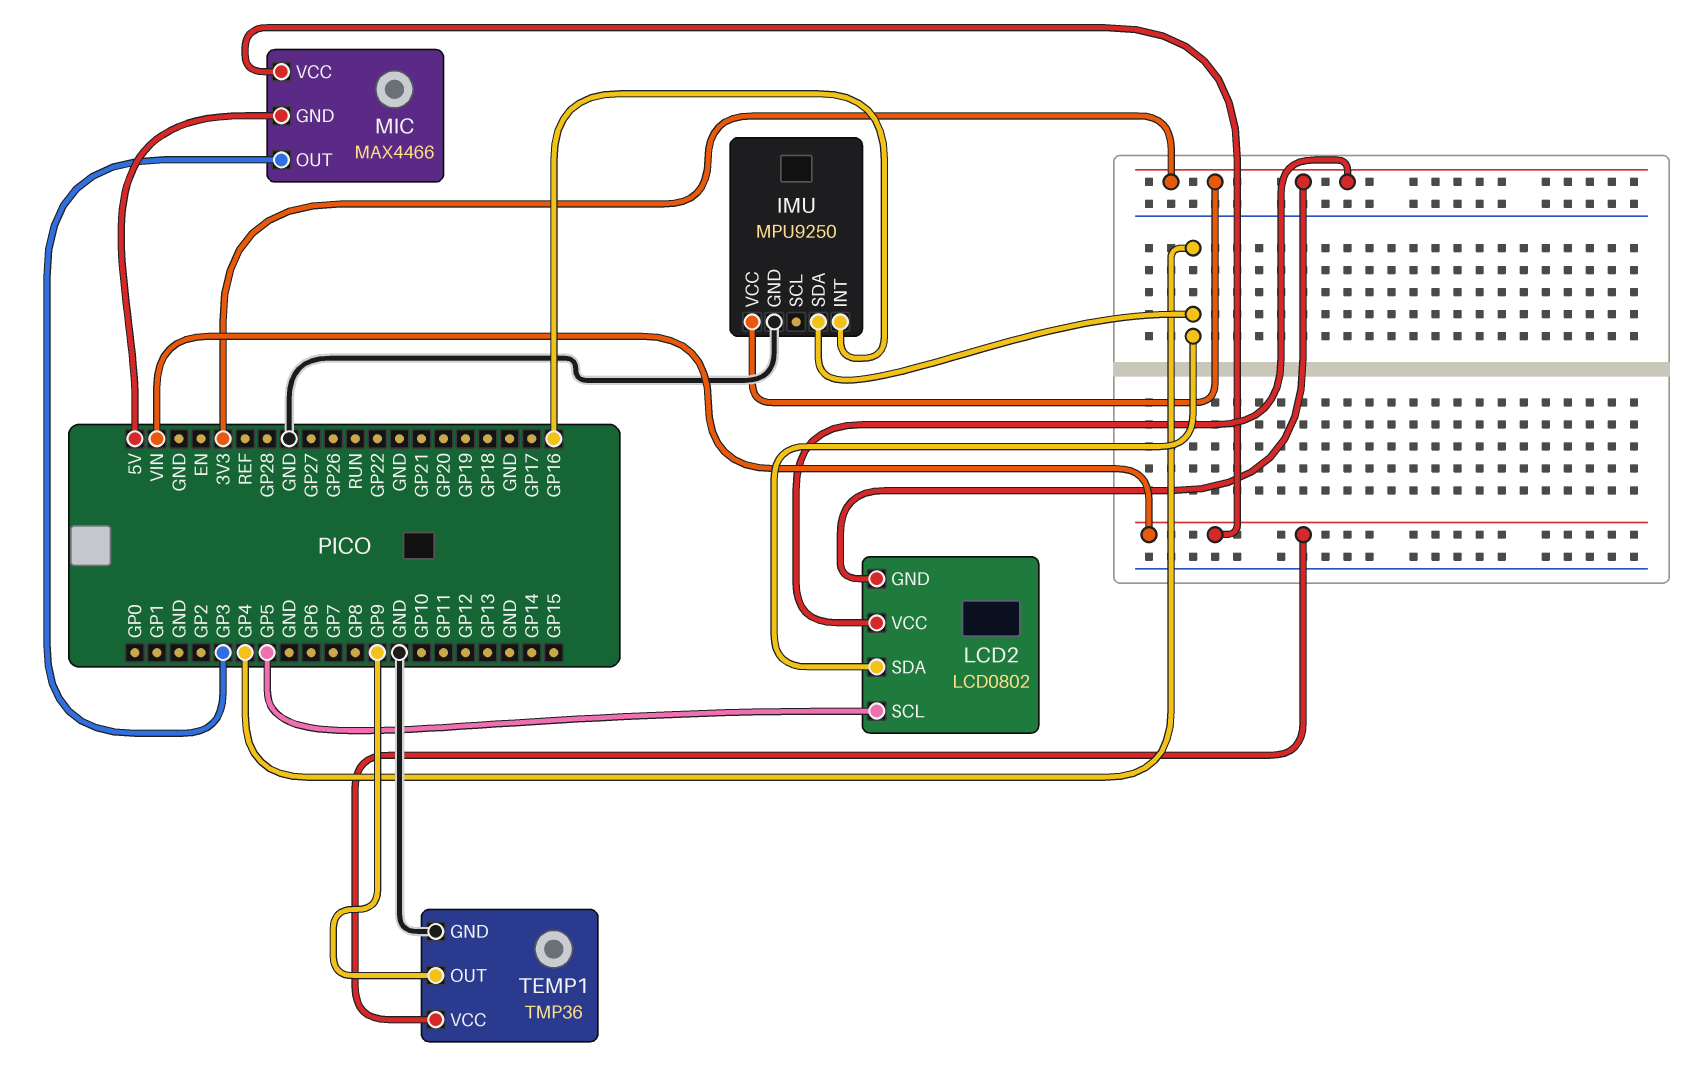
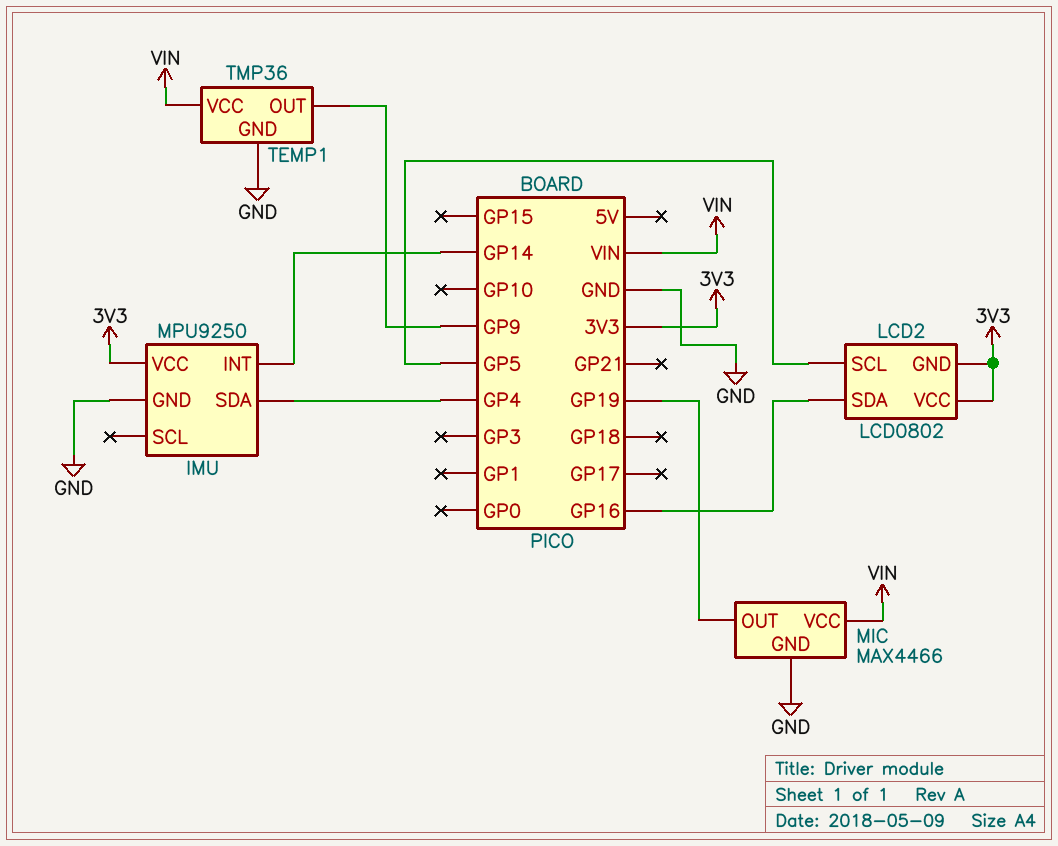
IMU pin INT: GP16 -> GP14
LCD2 pin SDA: GP4 -> GP16
MIC pin GND: 5V -> GND
MIC pin OUT: GP3 -> GP19

